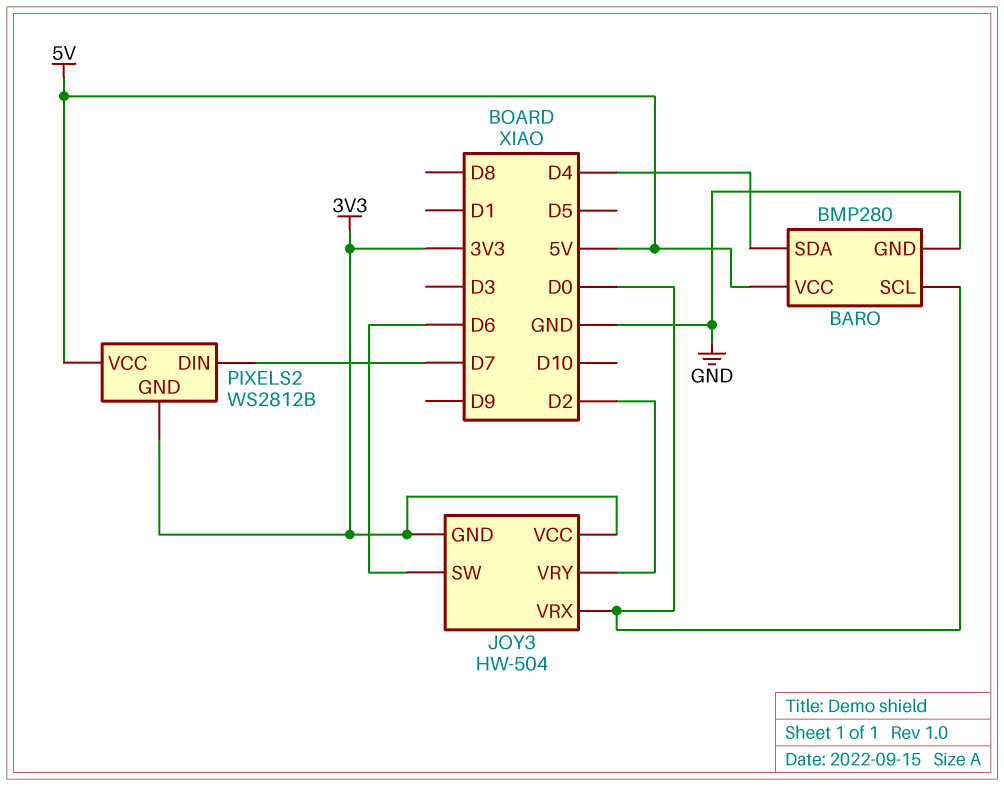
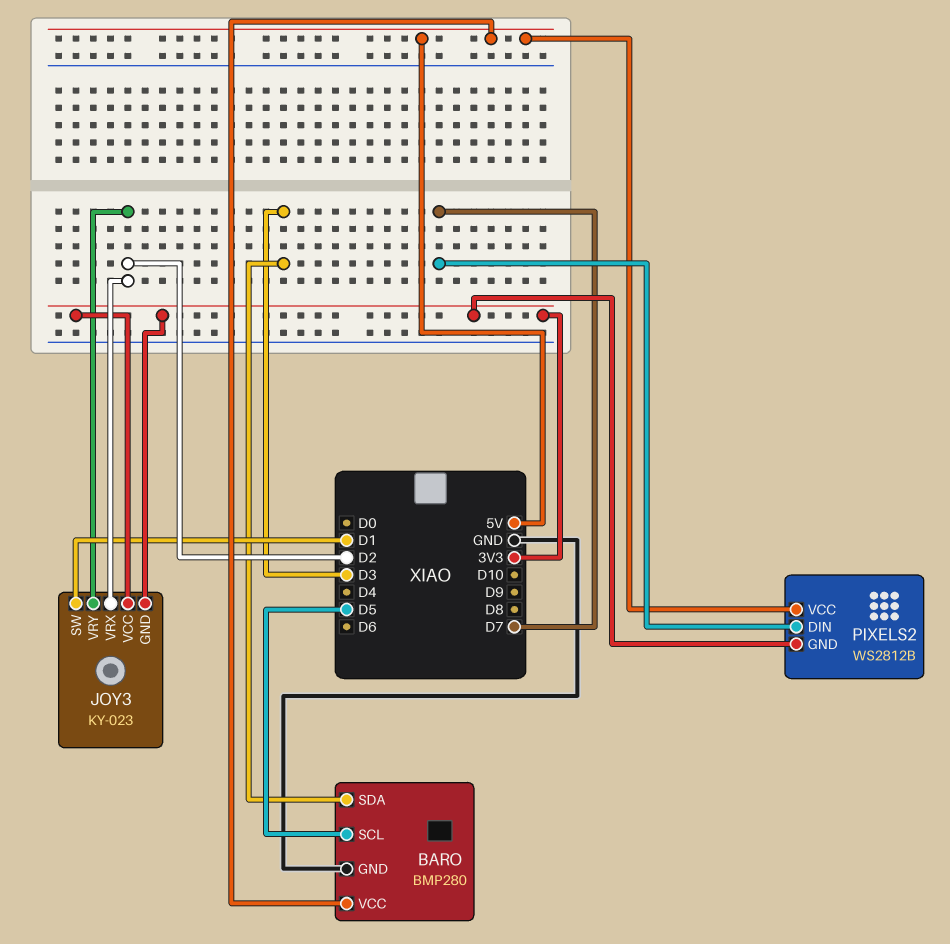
BARO pin SCL: D0 -> D5
BARO pin SDA: D4 -> D3
JOY3: HW-504 -> KY-023
JOY3 pin SW: D6 -> D1
JOY3 pin VRX: D0 -> D2

